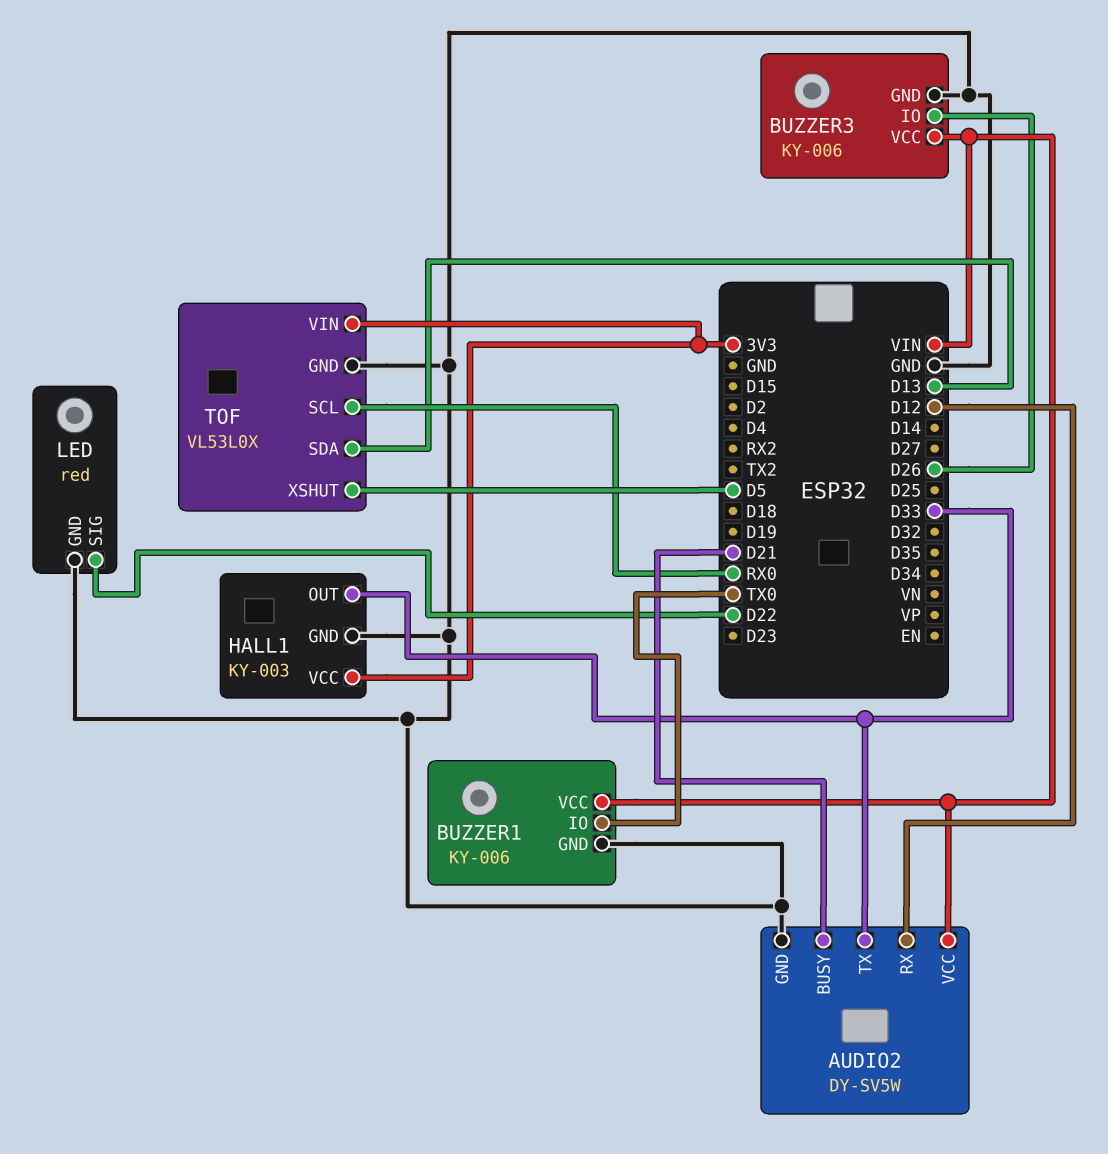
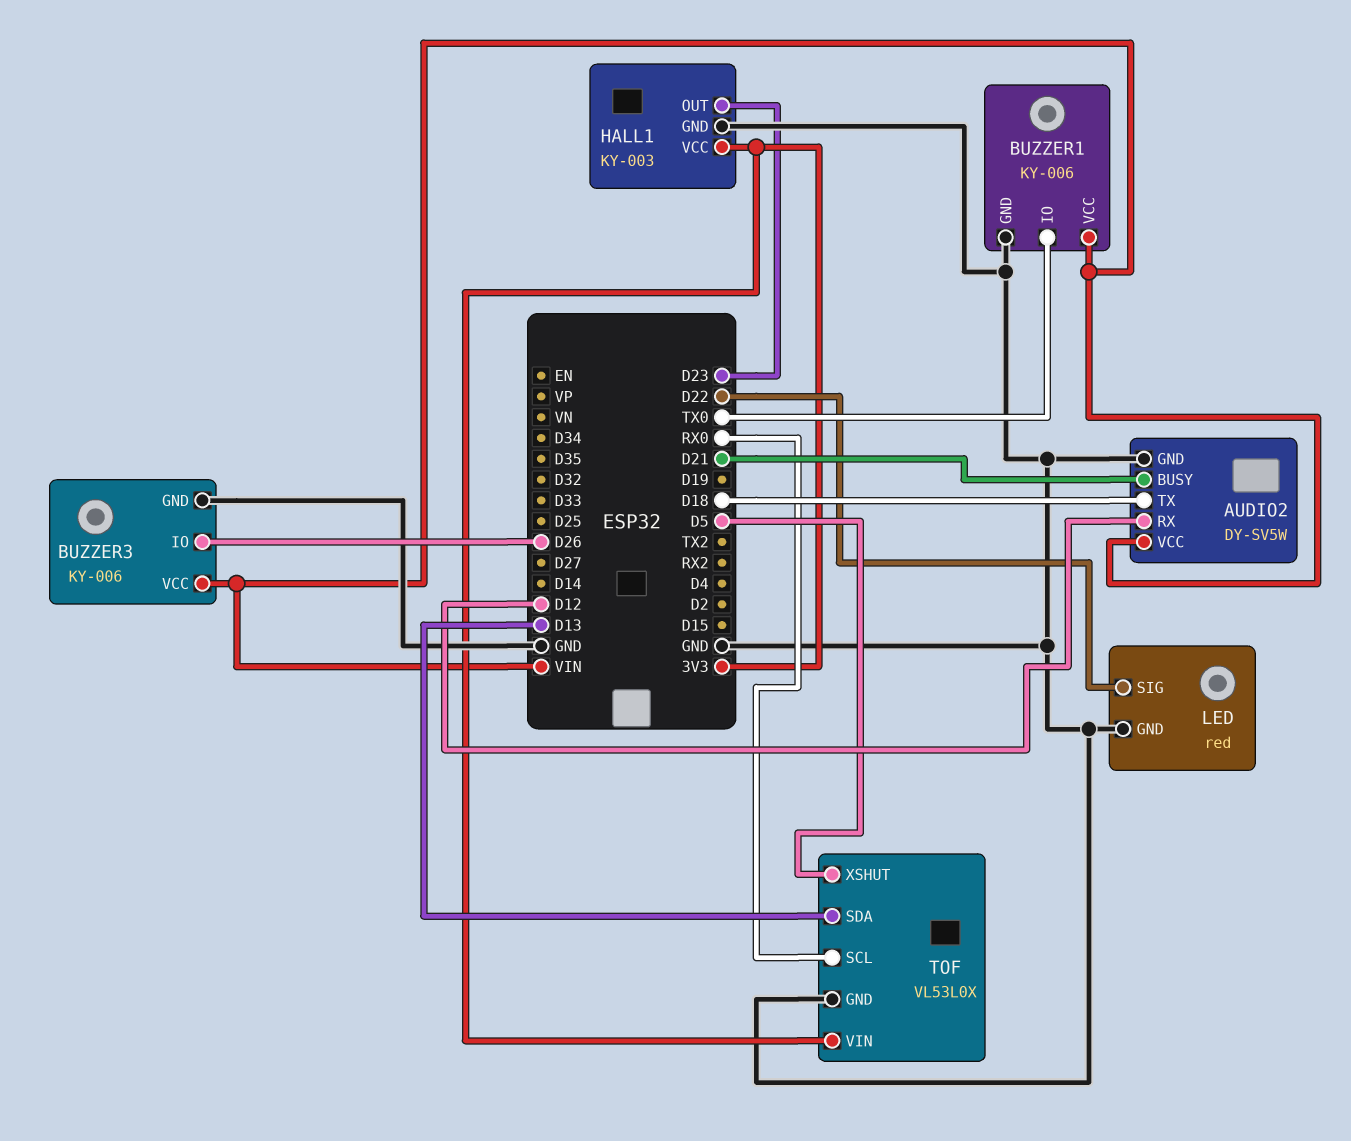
AUDIO2 pin TX: D33 -> D18
HALL1 pin OUT: D33 -> D23

